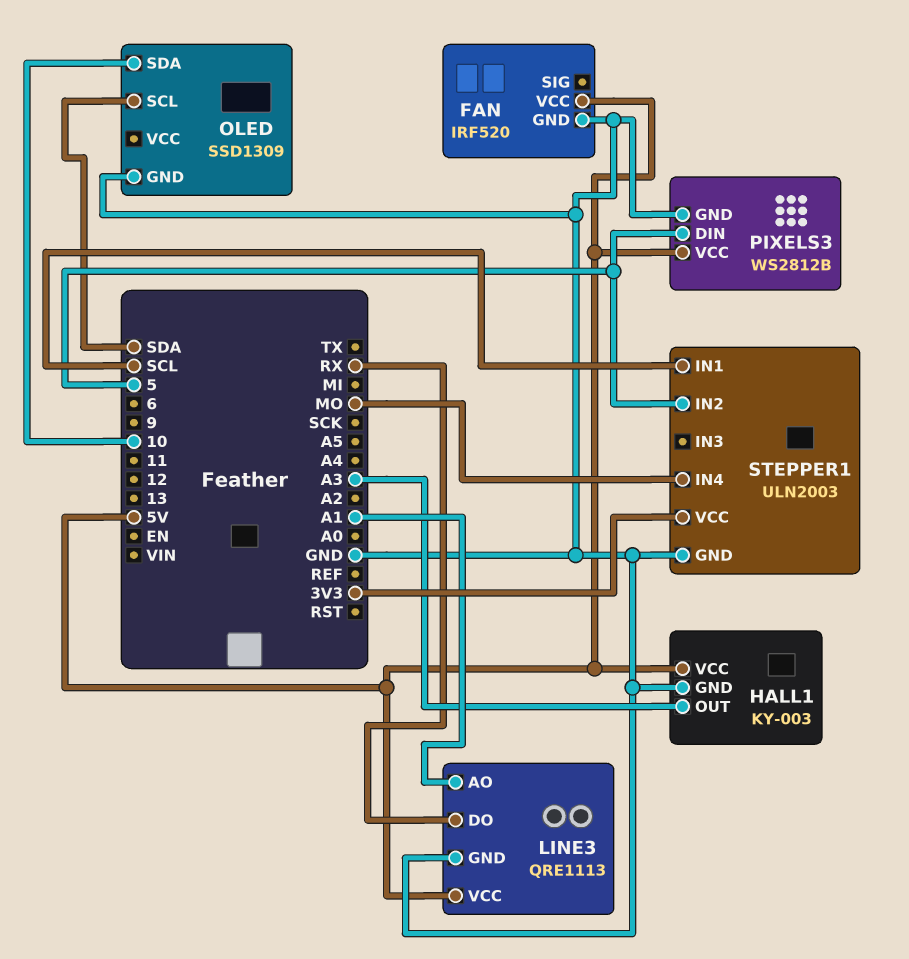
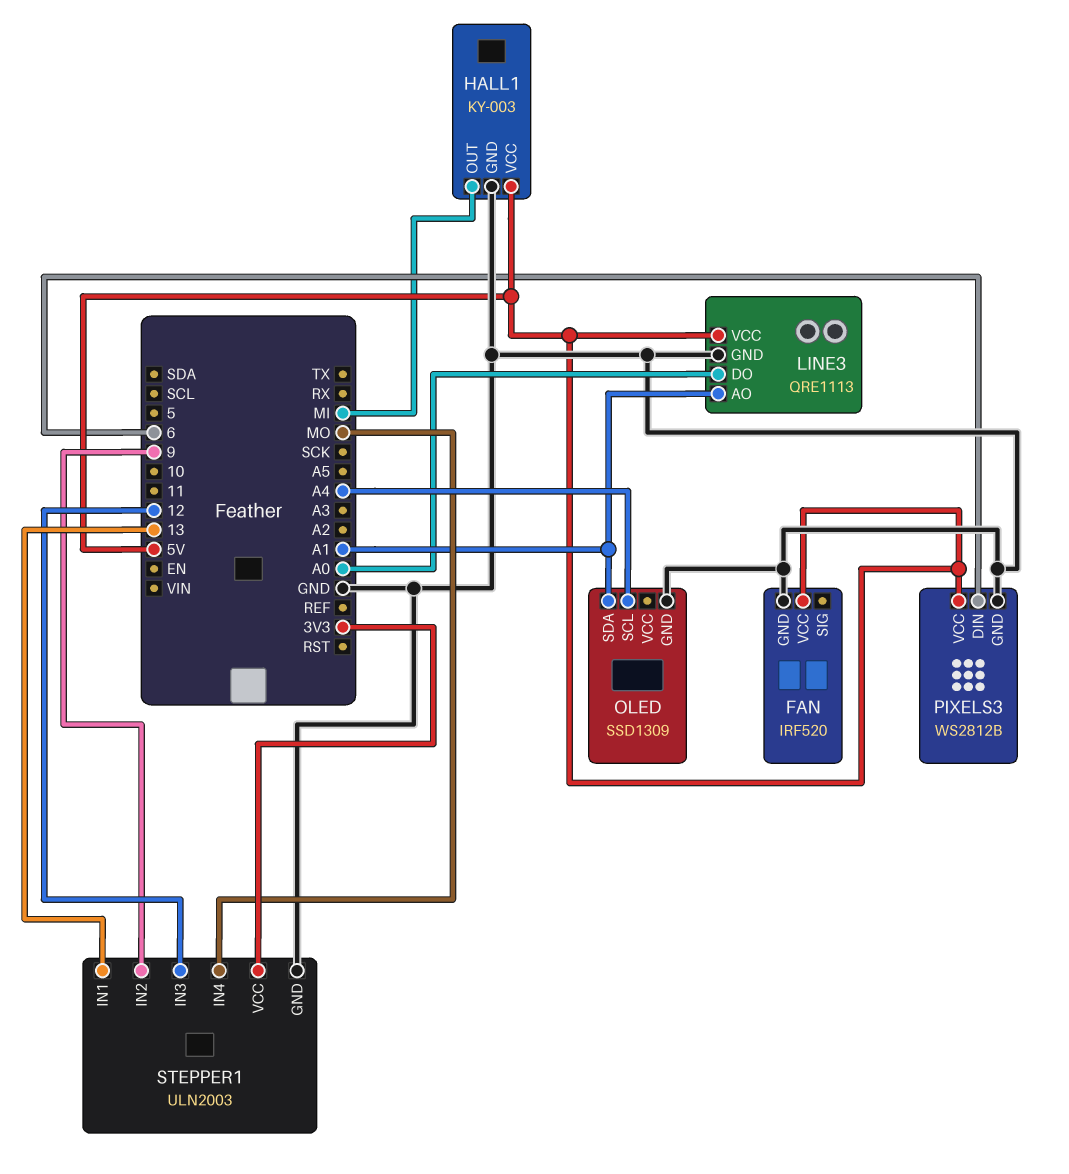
HALL1 pin OUT: A3 -> MI
LINE3 pin DO: RX -> A0
OLED pin SCL: SDA -> A4
OLED pin SDA: 10 -> A1
PIXELS3 pin DIN: 5 -> 6
STEPPER1 pin IN1: SCL -> 13
STEPPER1 pin IN2: 5 -> 9
STEPPER1 pin IN3: none -> 12

